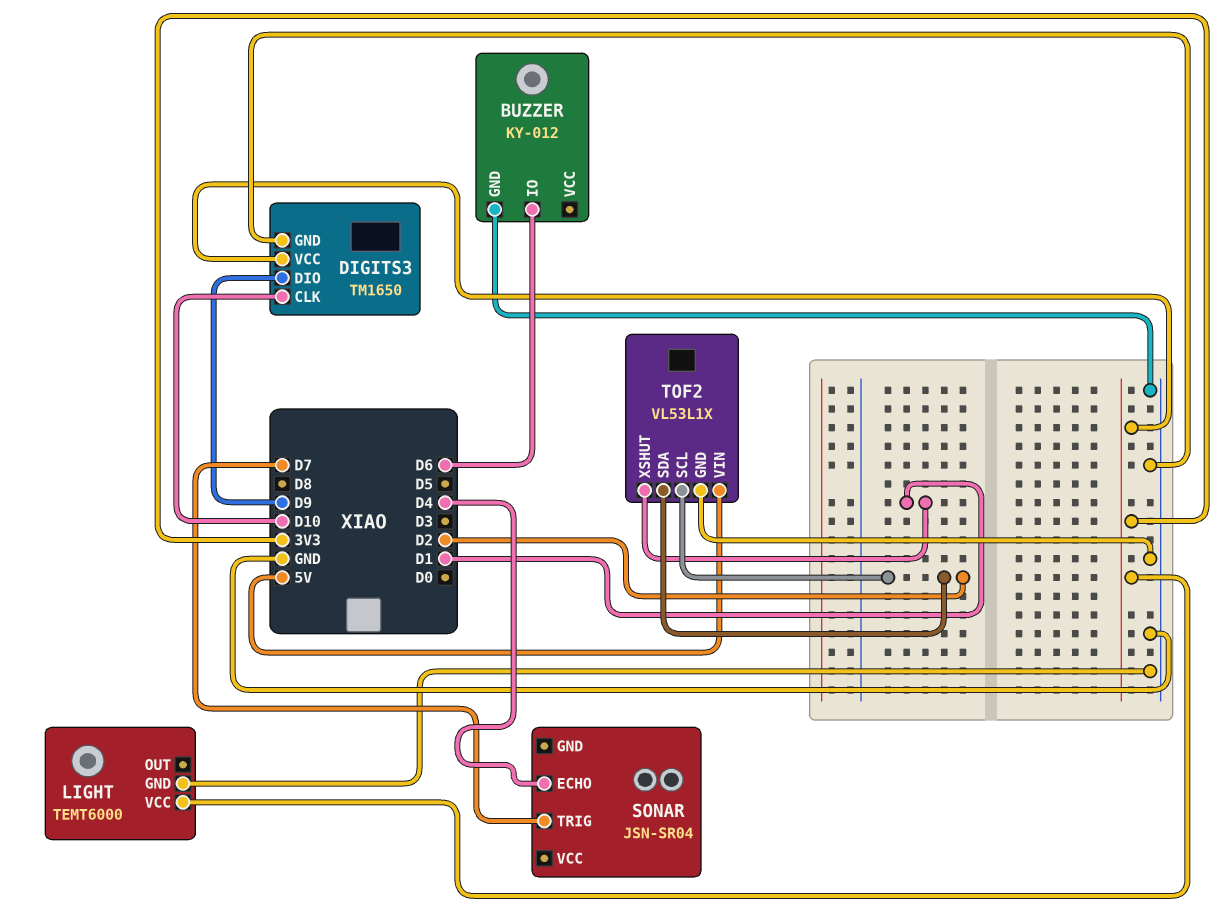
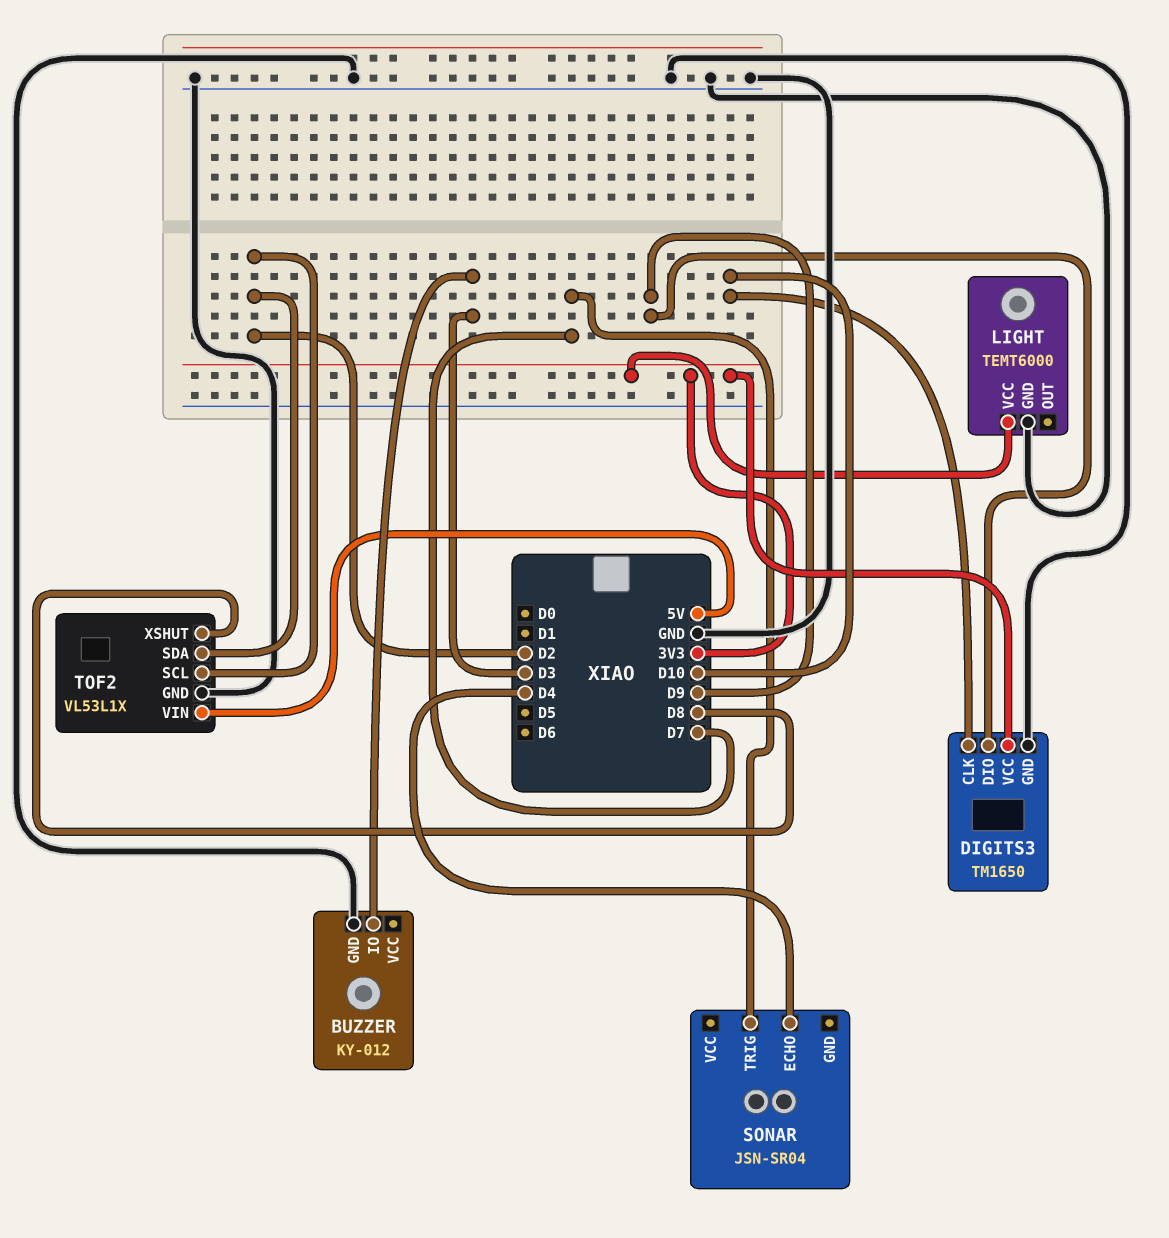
BUZZER pin IO: D6 -> D3
TOF2 pin XSHUT: D1 -> D8

